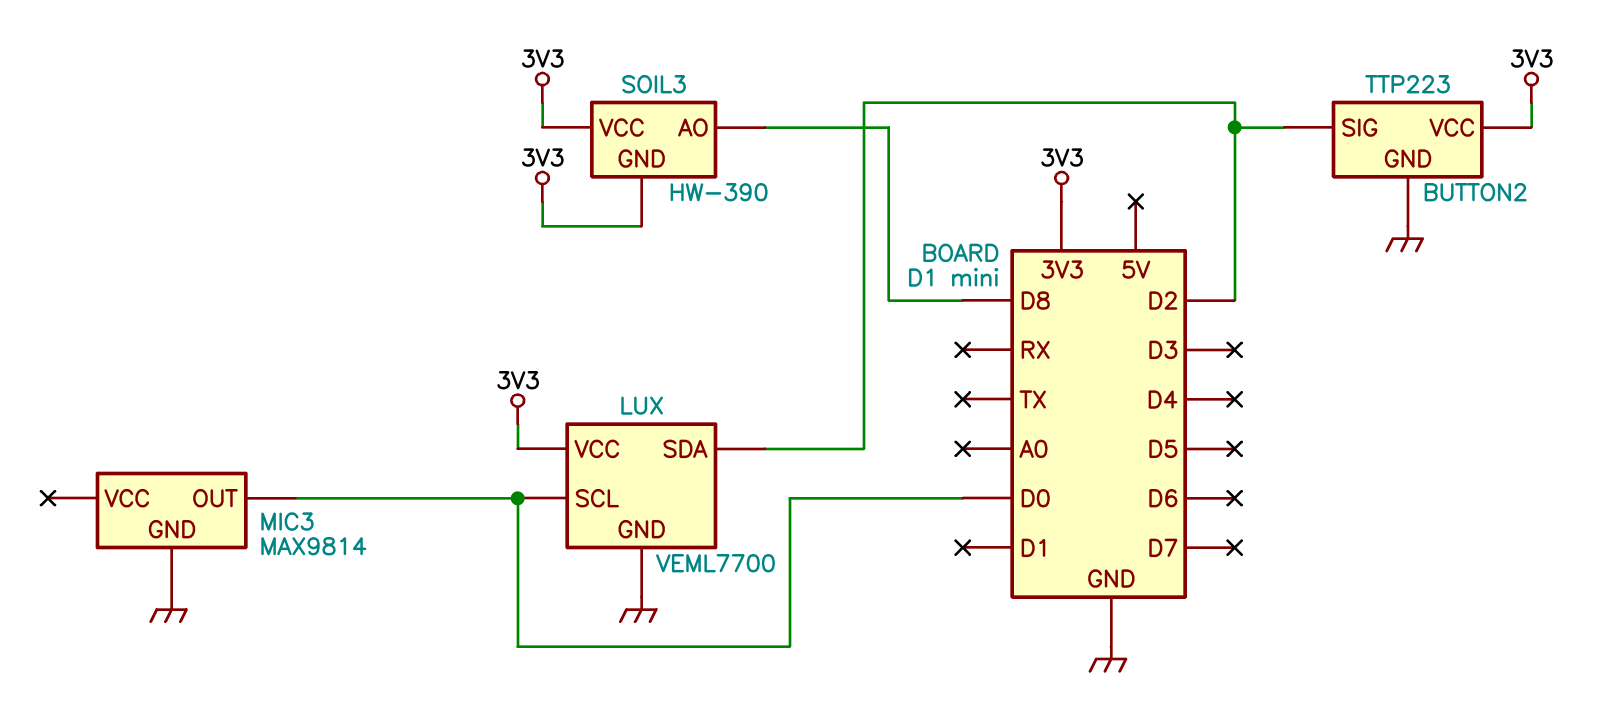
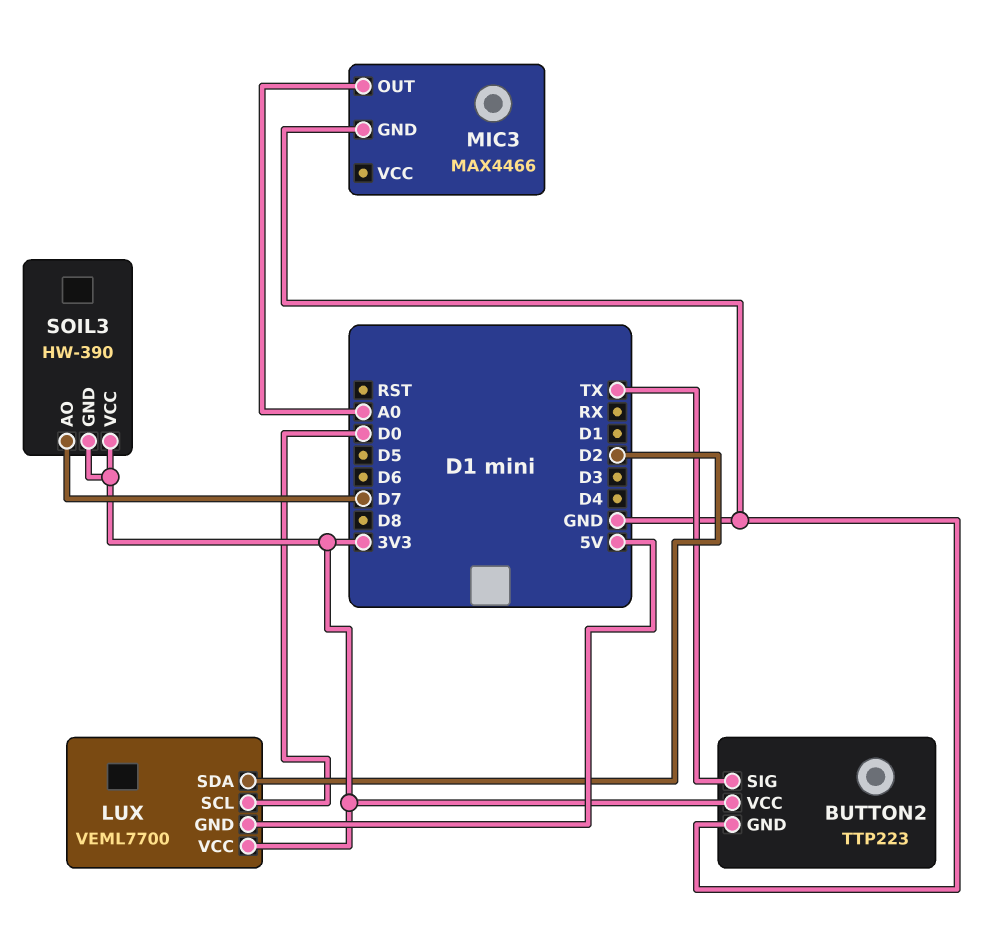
BUTTON2 pin SIG: D2 -> TX
LUX pin GND: GND -> 5V
MIC3: MAX9814 -> MAX4466
MIC3 pin OUT: D0 -> A0
SOIL3 pin AO: D8 -> D7

